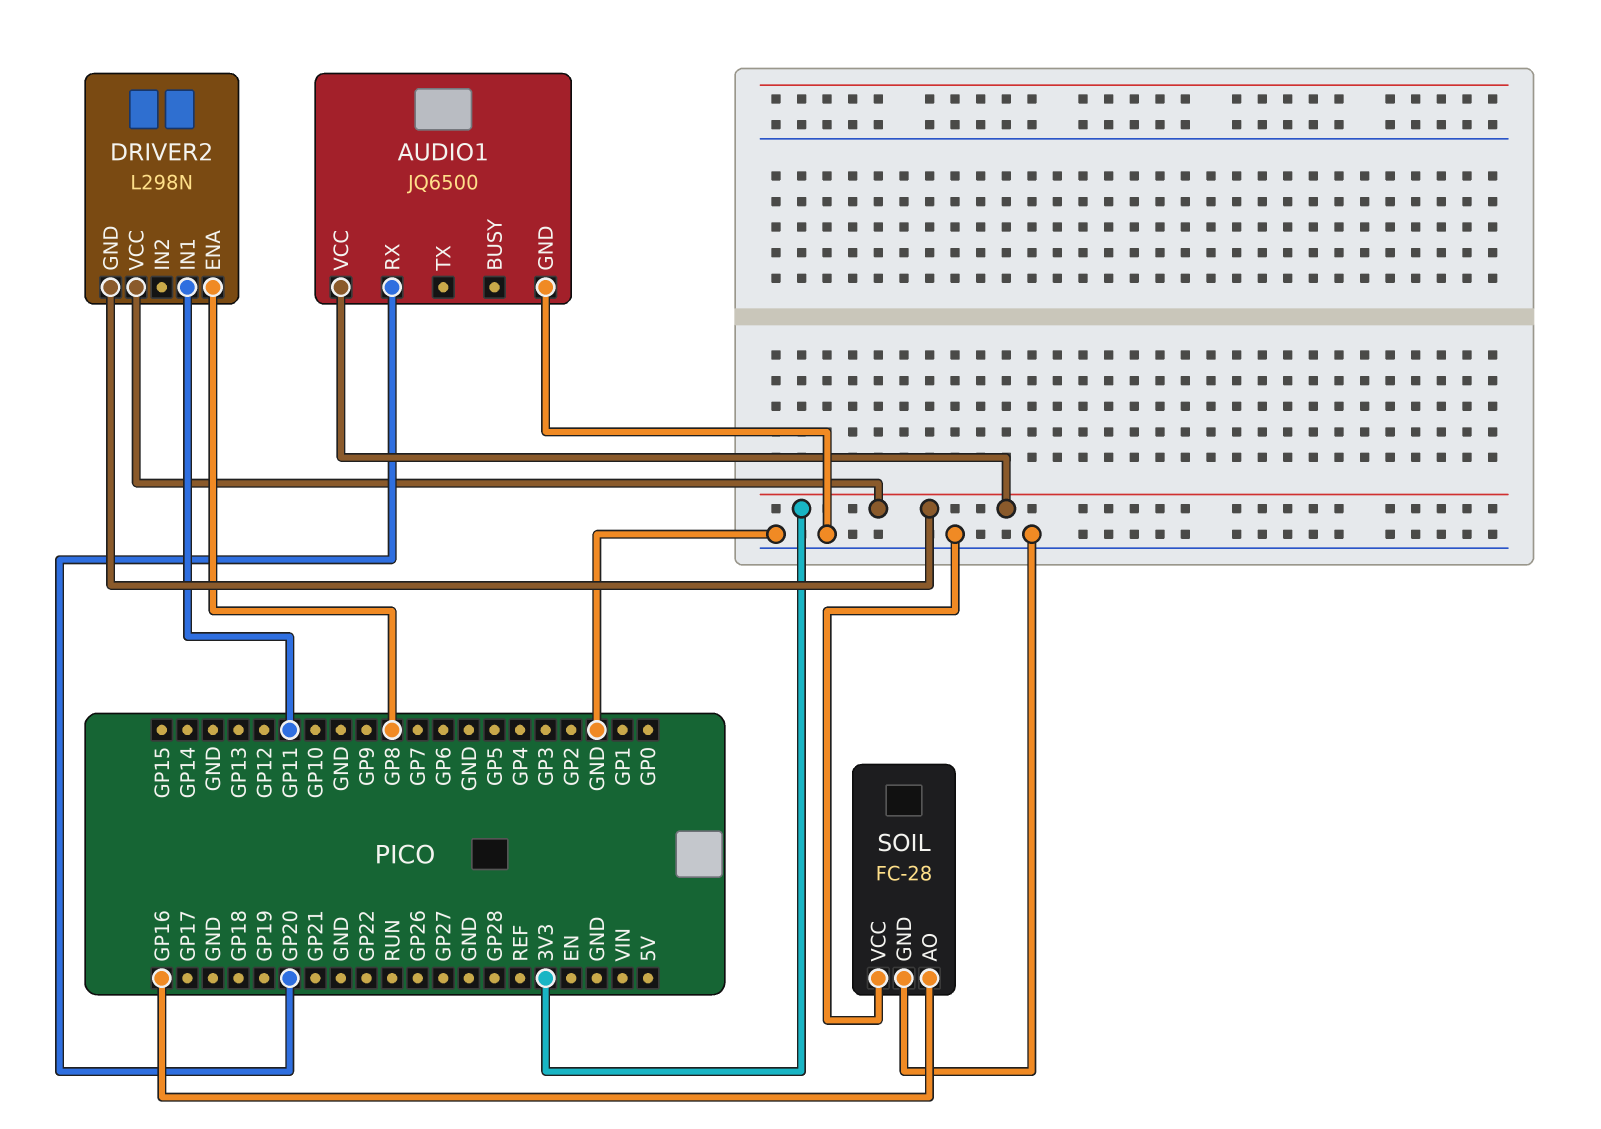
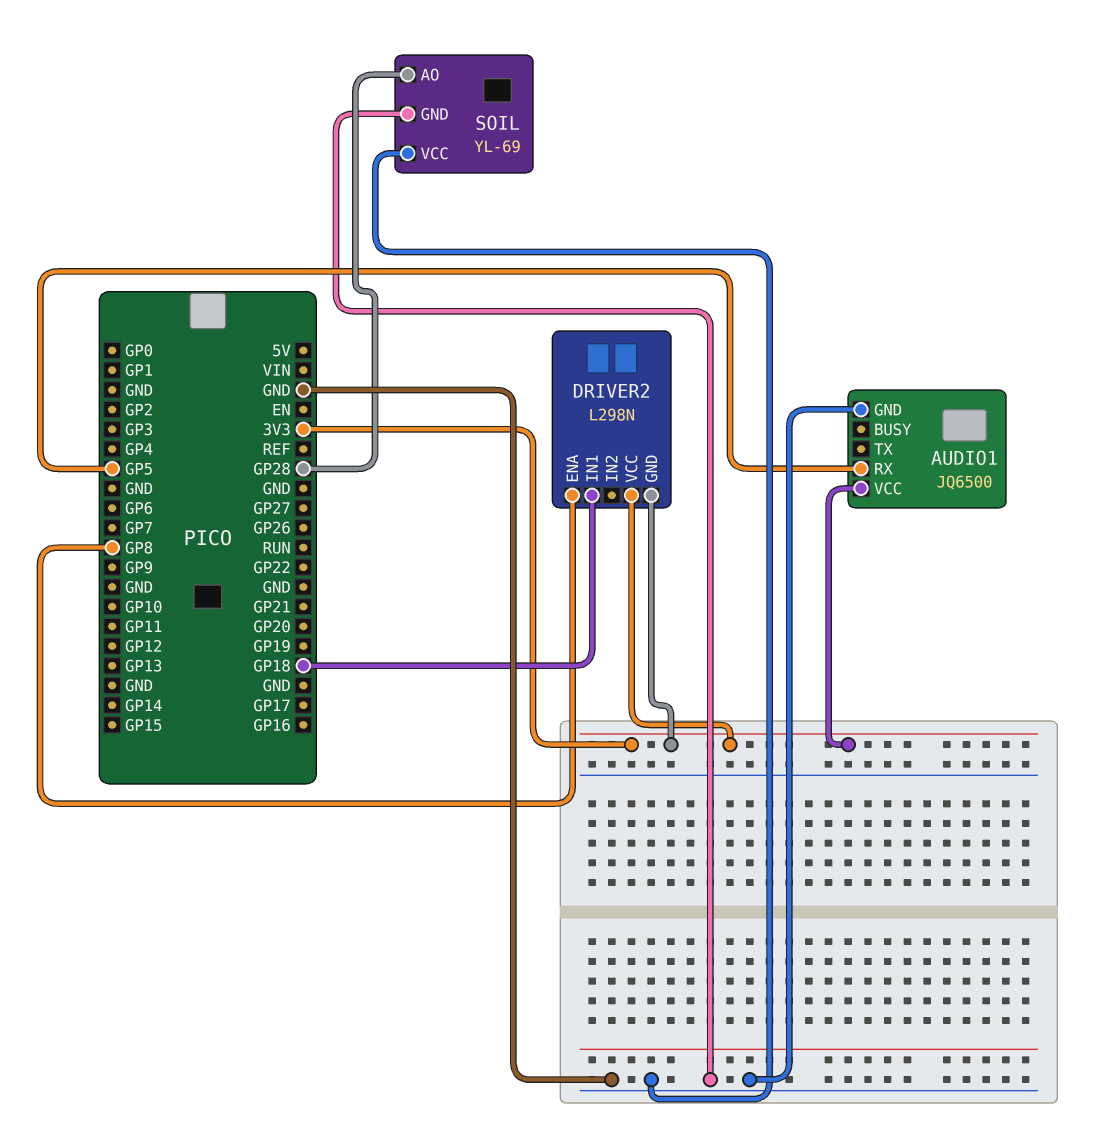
AUDIO1 pin RX: GP20 -> GP5
DRIVER2 pin IN1: GP11 -> GP18
SOIL: FC-28 -> YL-69
SOIL pin AO: GP16 -> GP28

